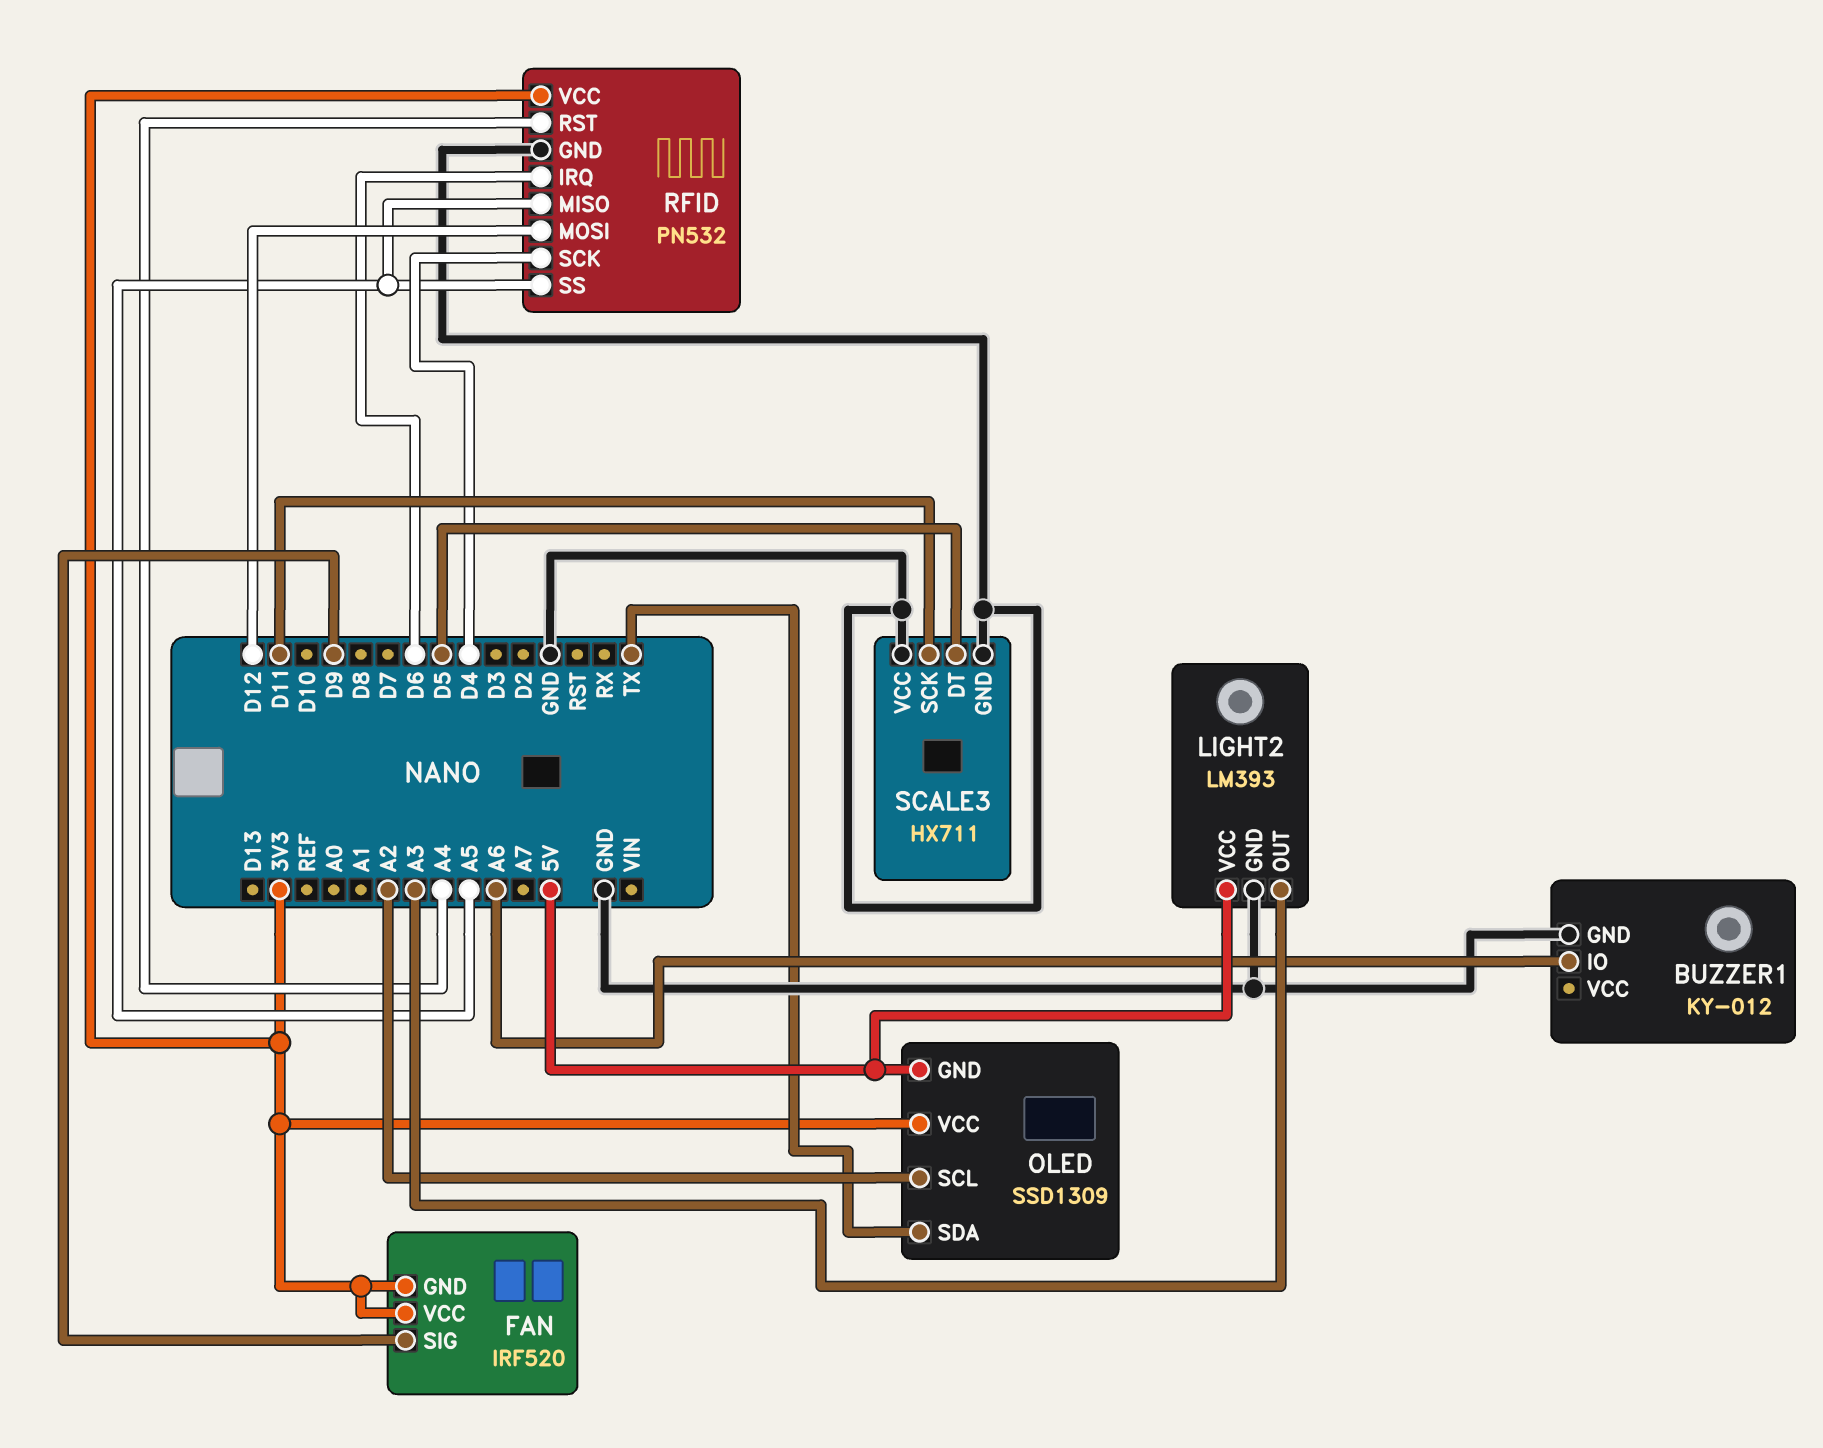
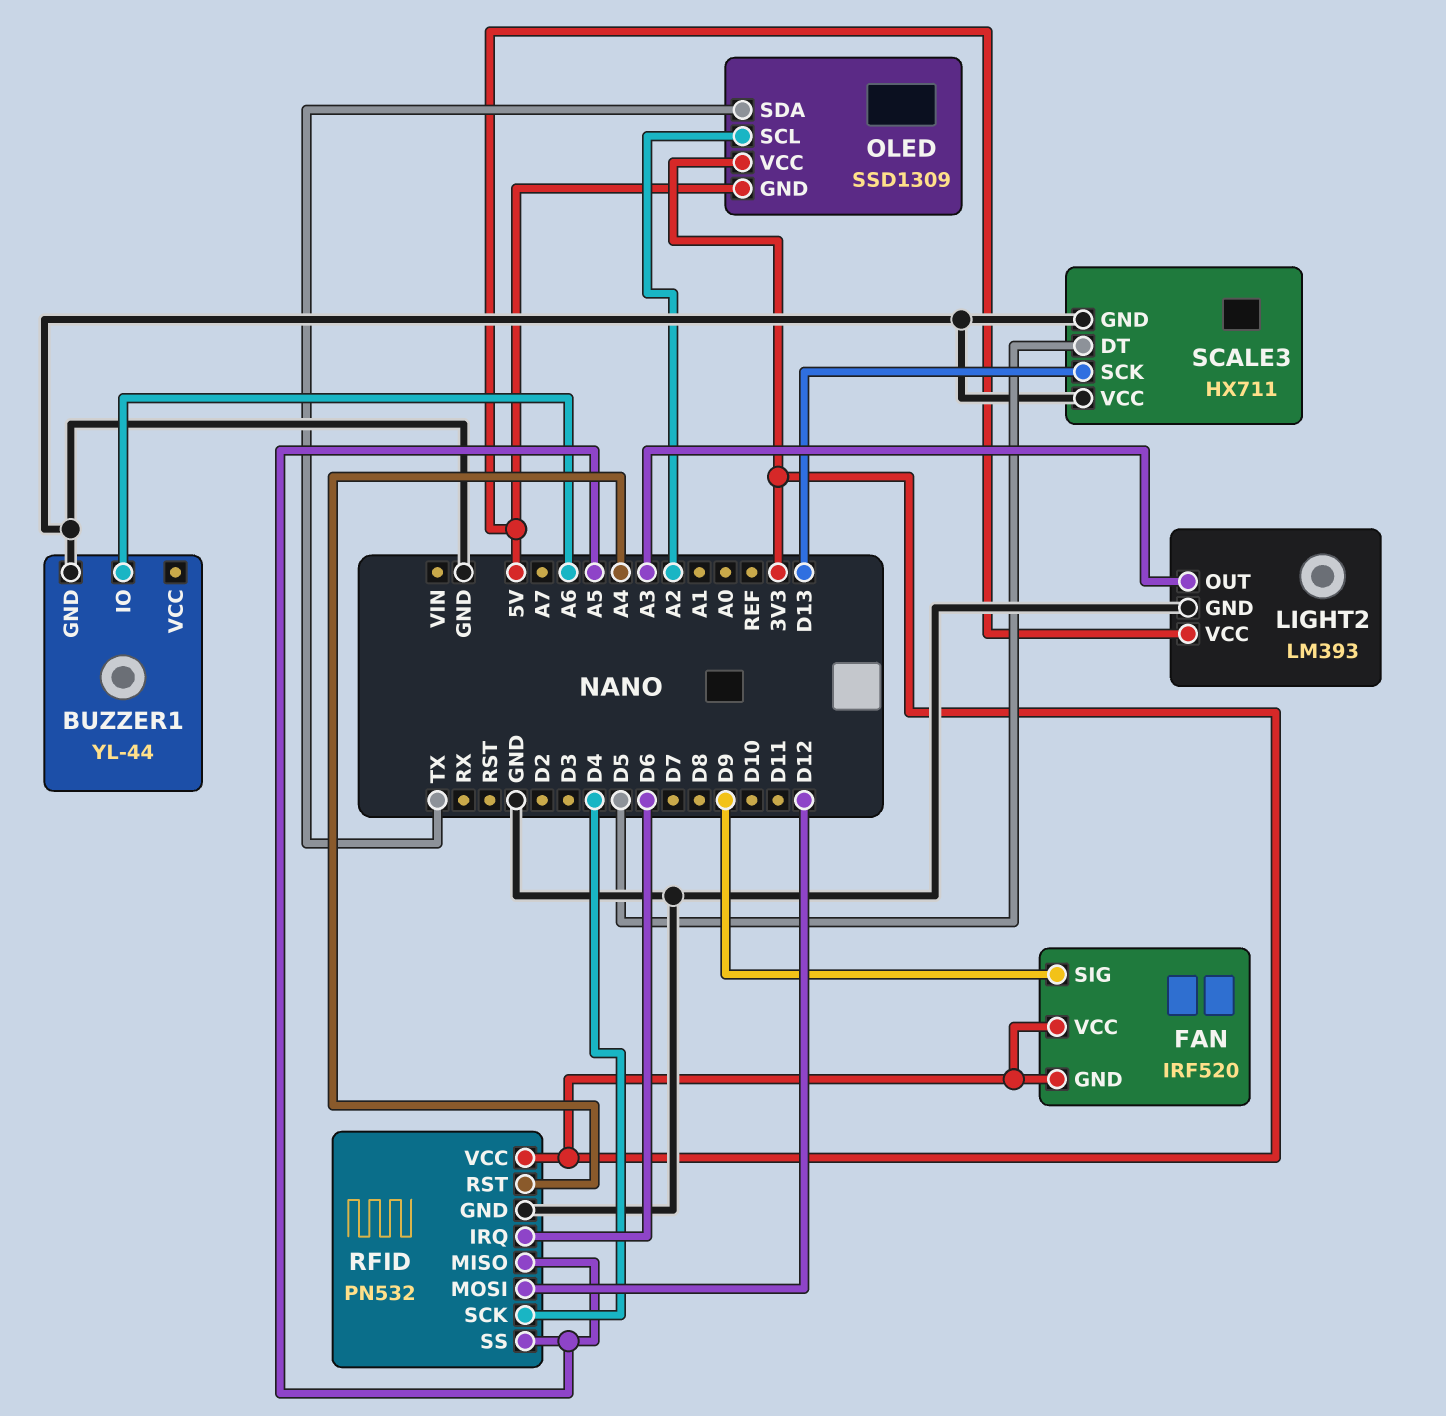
BUZZER1: KY-012 -> YL-44
SCALE3 pin SCK: D11 -> D13

